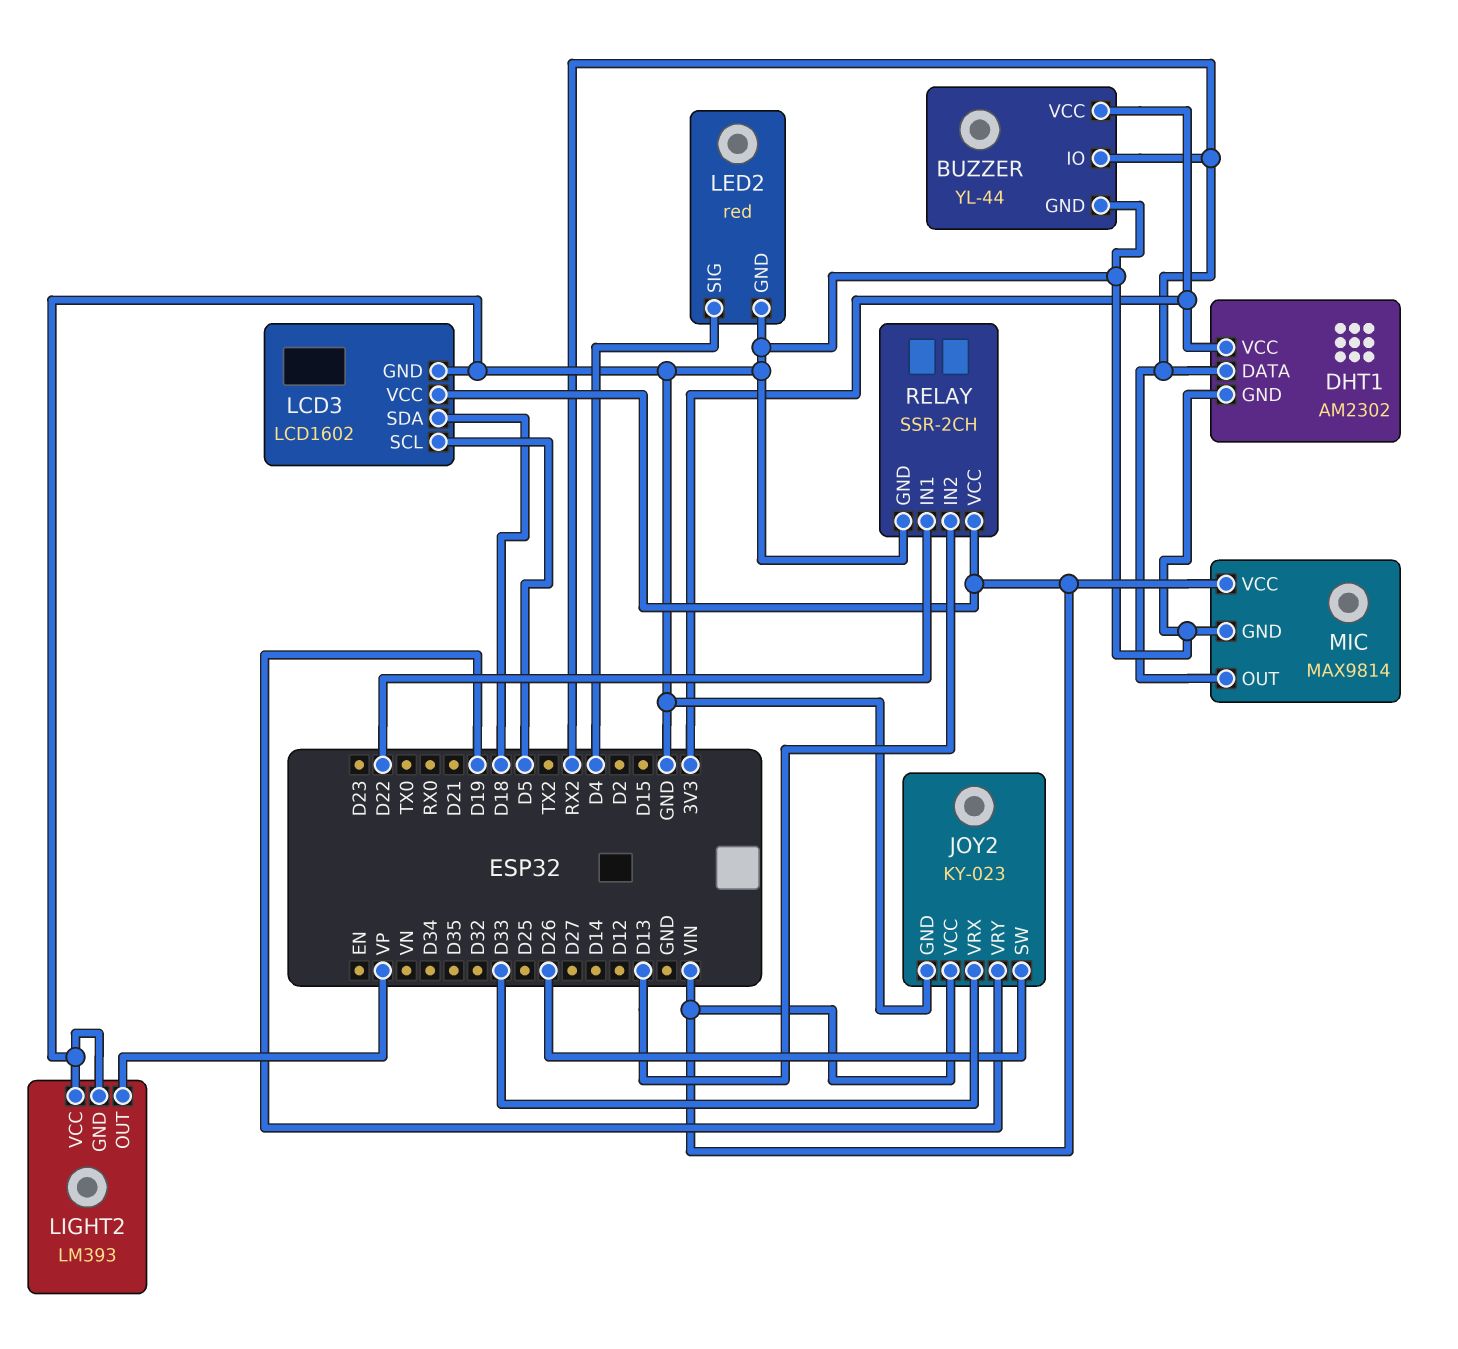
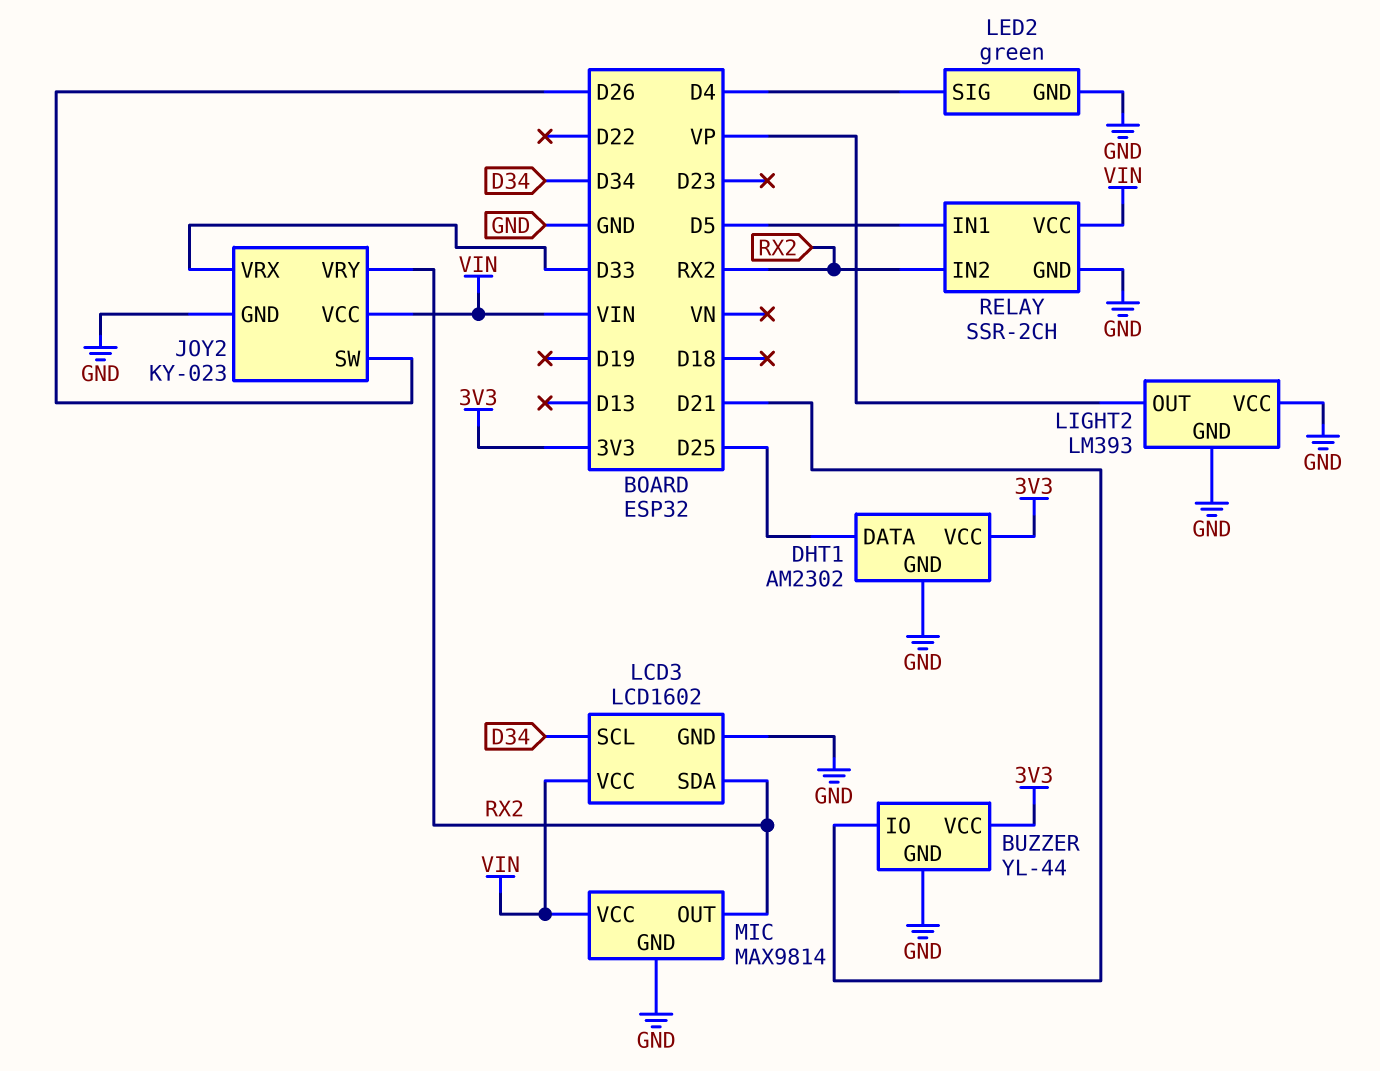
BUZZER pin IO: RX2 -> D21
DHT1 pin DATA: RX2 -> D25
JOY2 pin VRY: D19 -> RX2
LCD3 pin SCL: D5 -> D34
LCD3 pin SDA: D18 -> RX2
LED2: red -> green
RELAY pin IN1: D22 -> D5
RELAY pin IN2: D13 -> RX2

